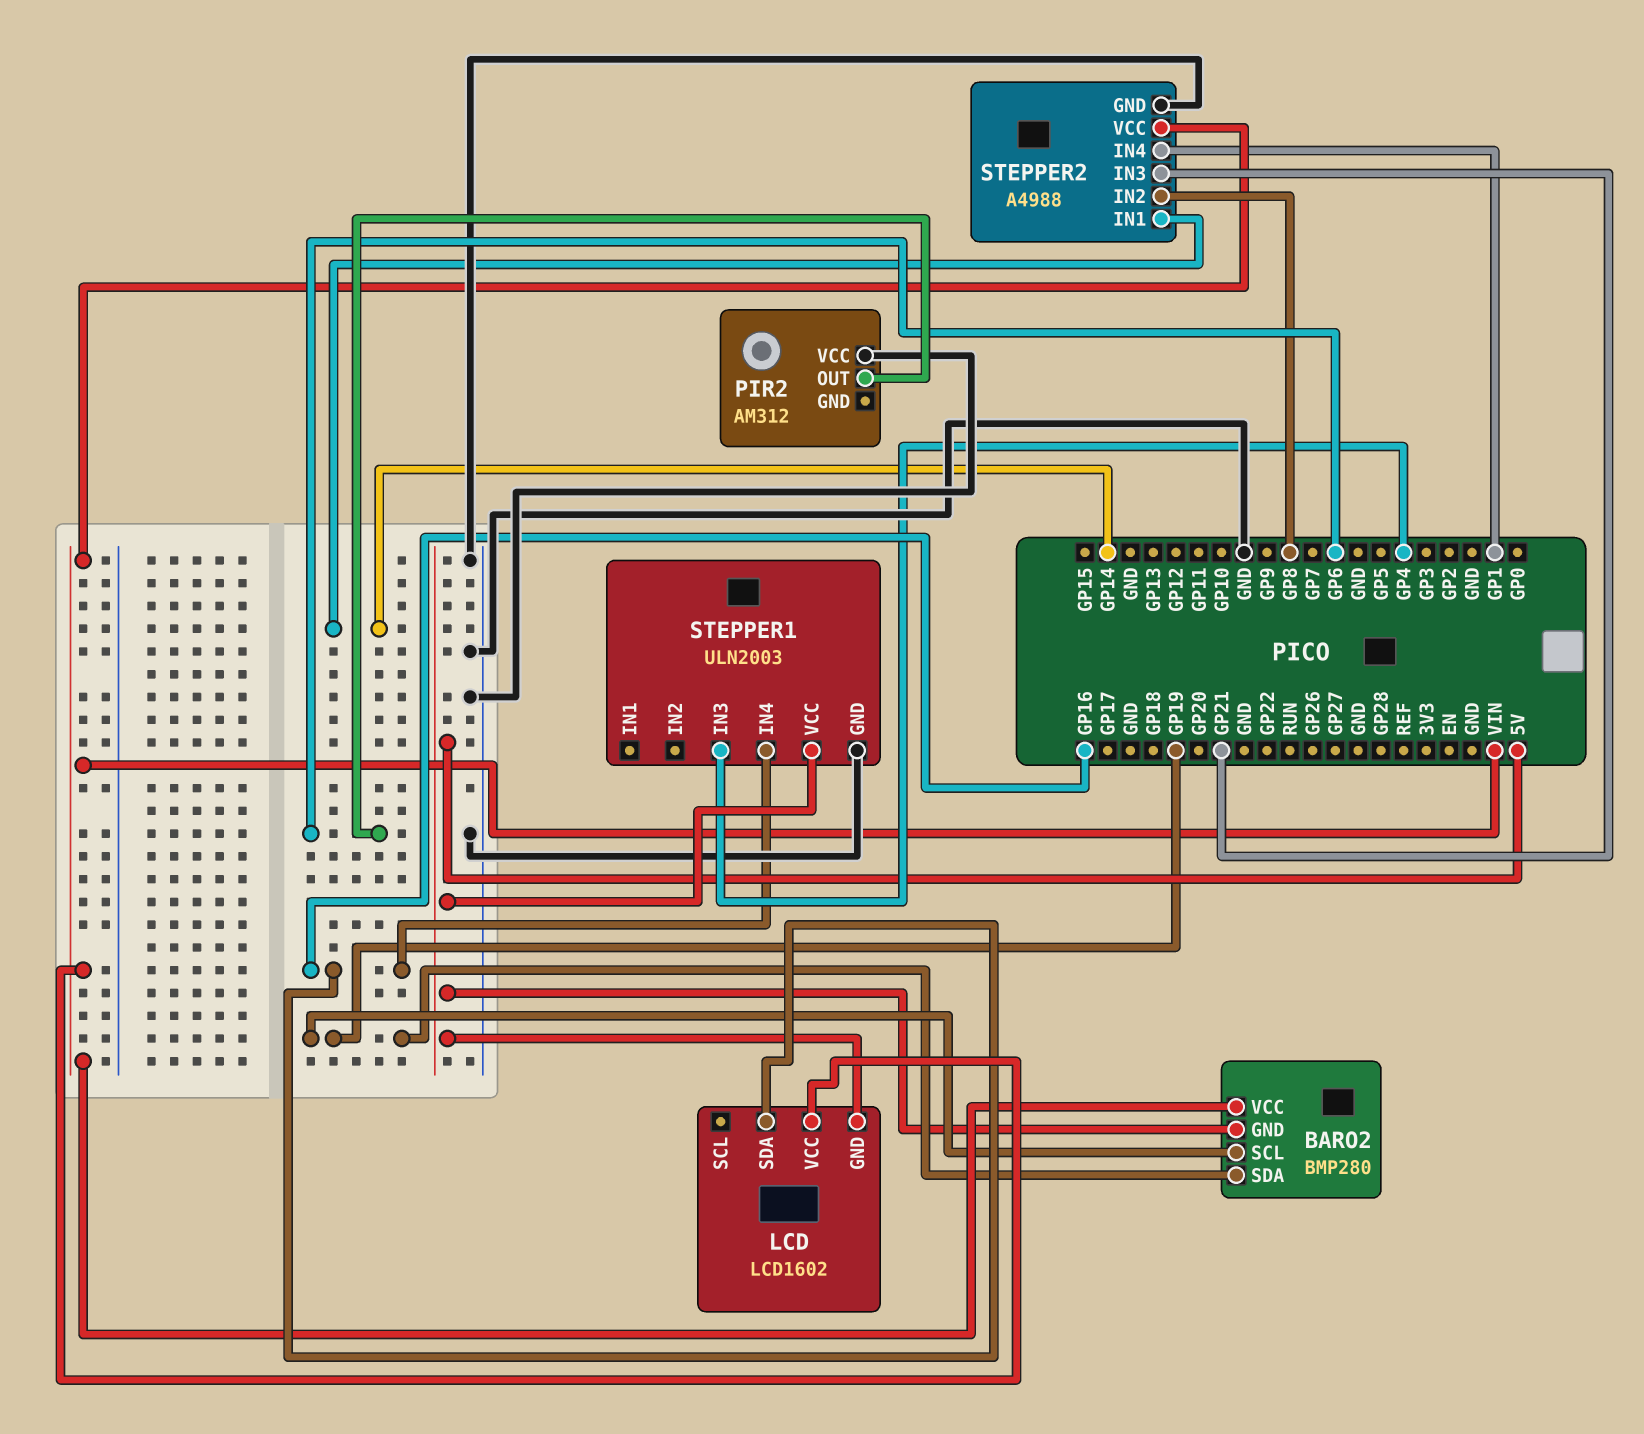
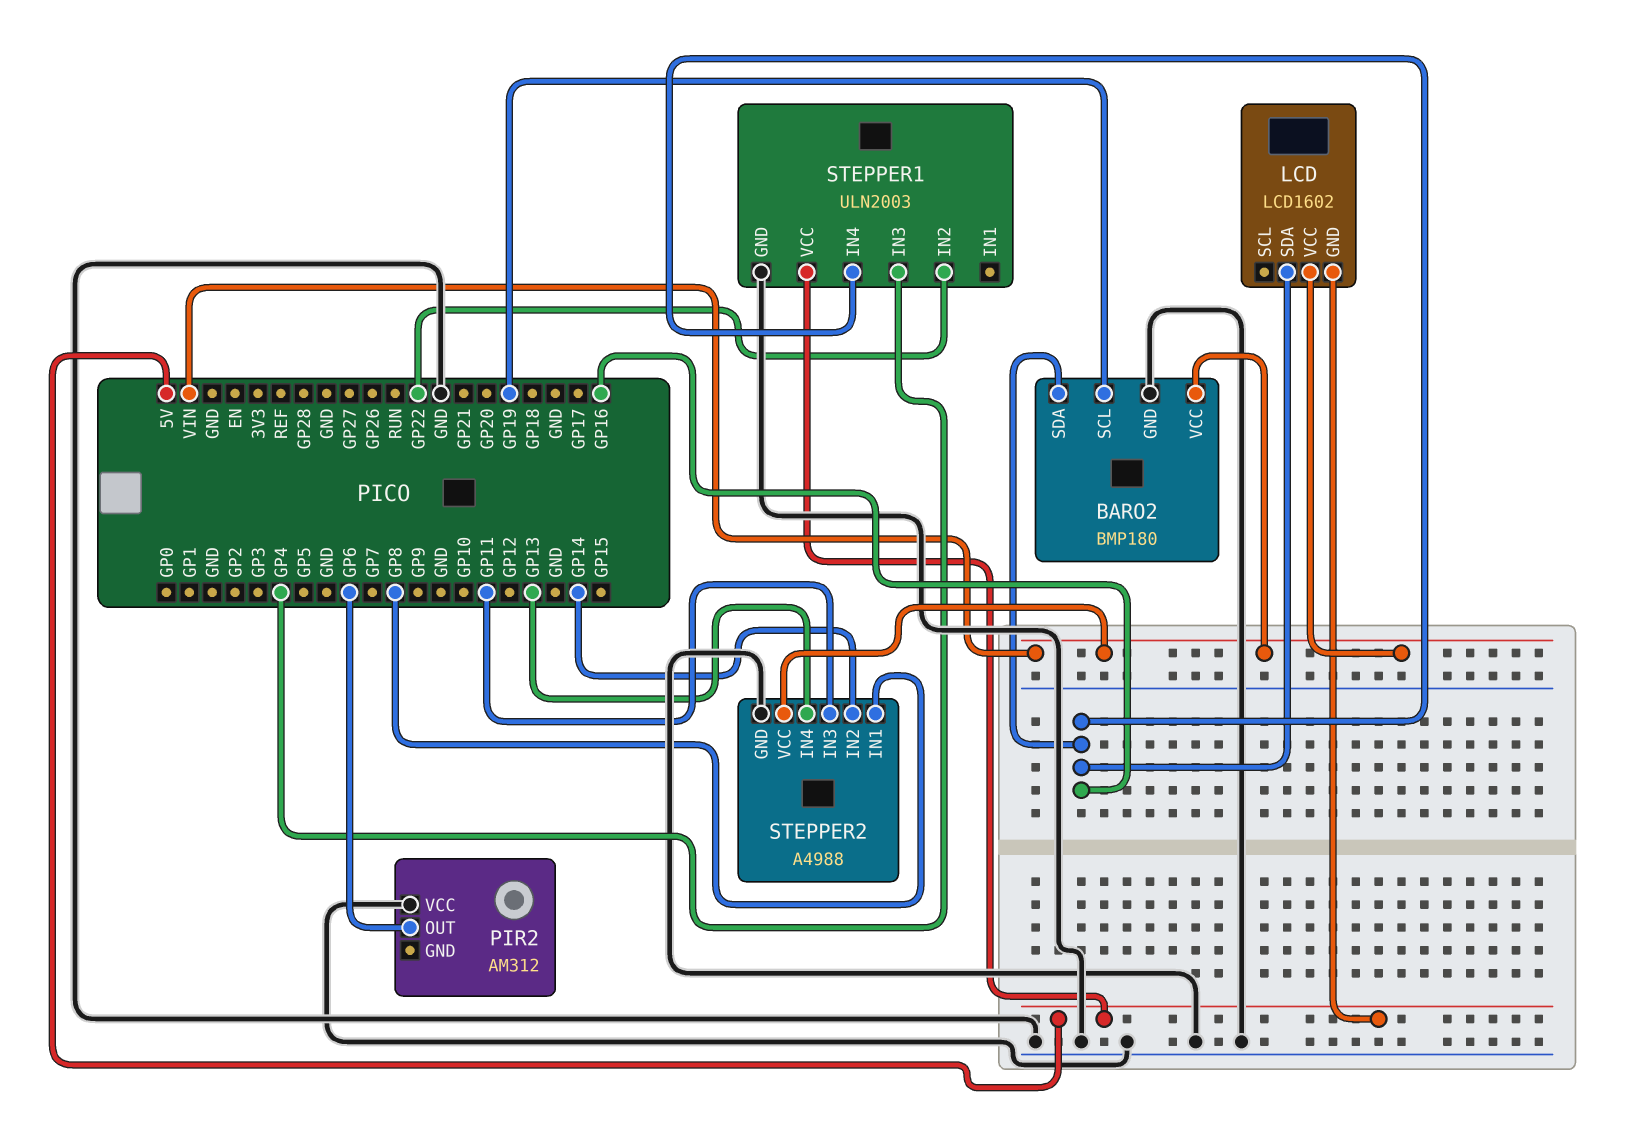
BARO2: BMP280 -> BMP180
BARO2 pin GND: 5V -> GND
BARO2 pin SDA: GP19 -> GP16
STEPPER1 pin IN2: none -> GP22
STEPPER2 pin IN1: GP14 -> GP8
STEPPER2 pin IN2: GP8 -> GP14
STEPPER2 pin IN3: GP21 -> GP11
STEPPER2 pin IN4: GP1 -> GP13

